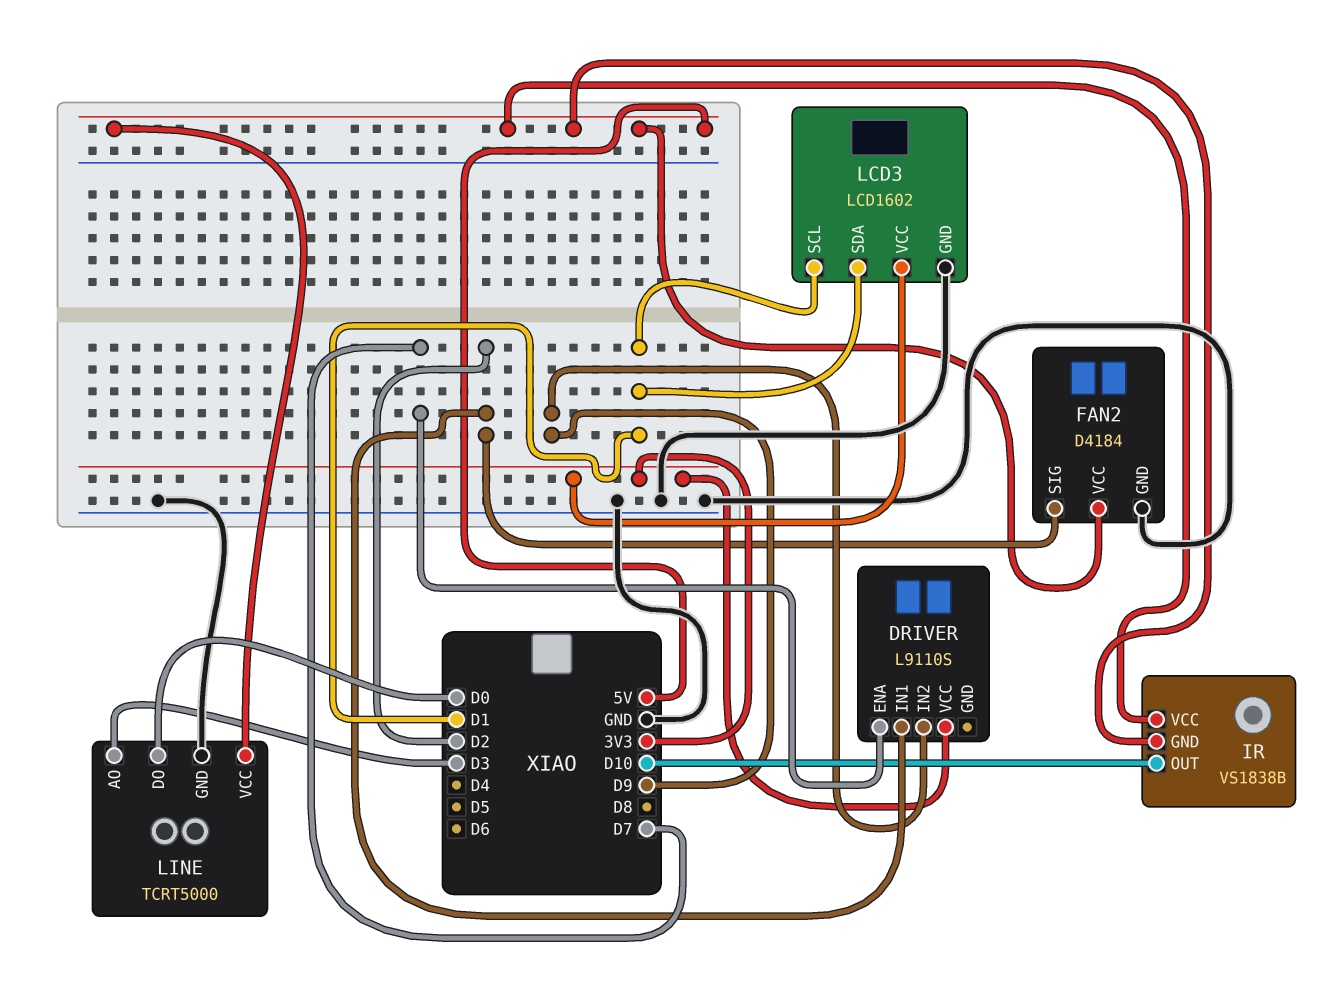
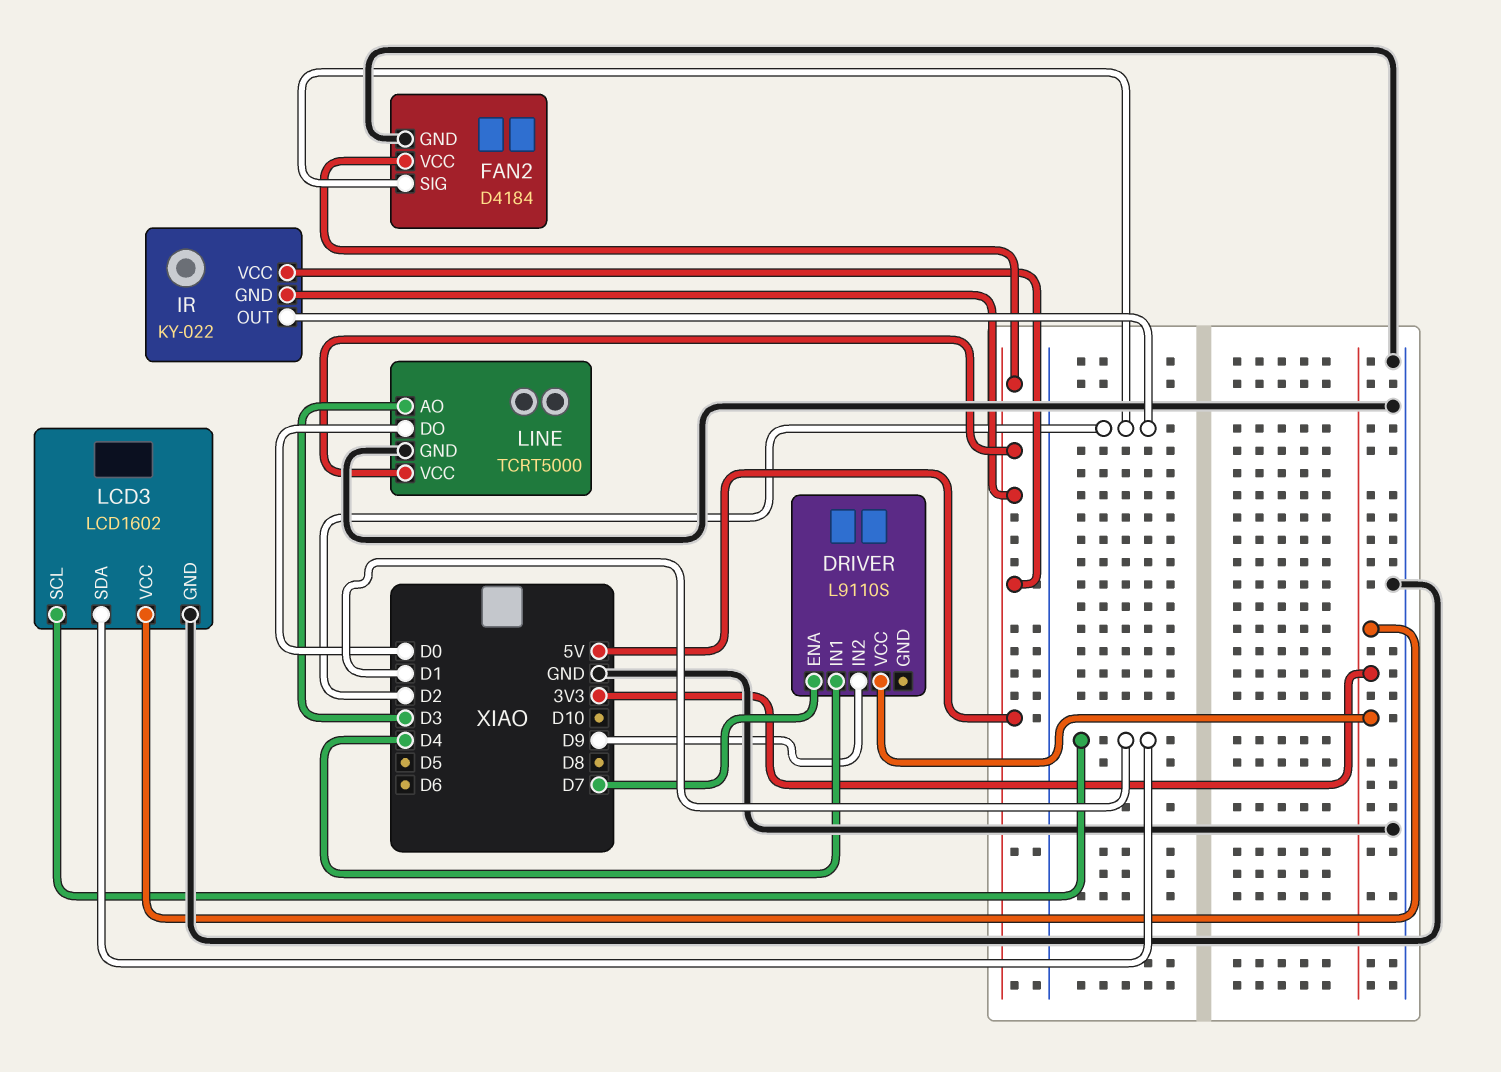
DRIVER pin IN1: D2 -> D4
IR: VS1838B -> KY-022
IR pin OUT: D10 -> D2

